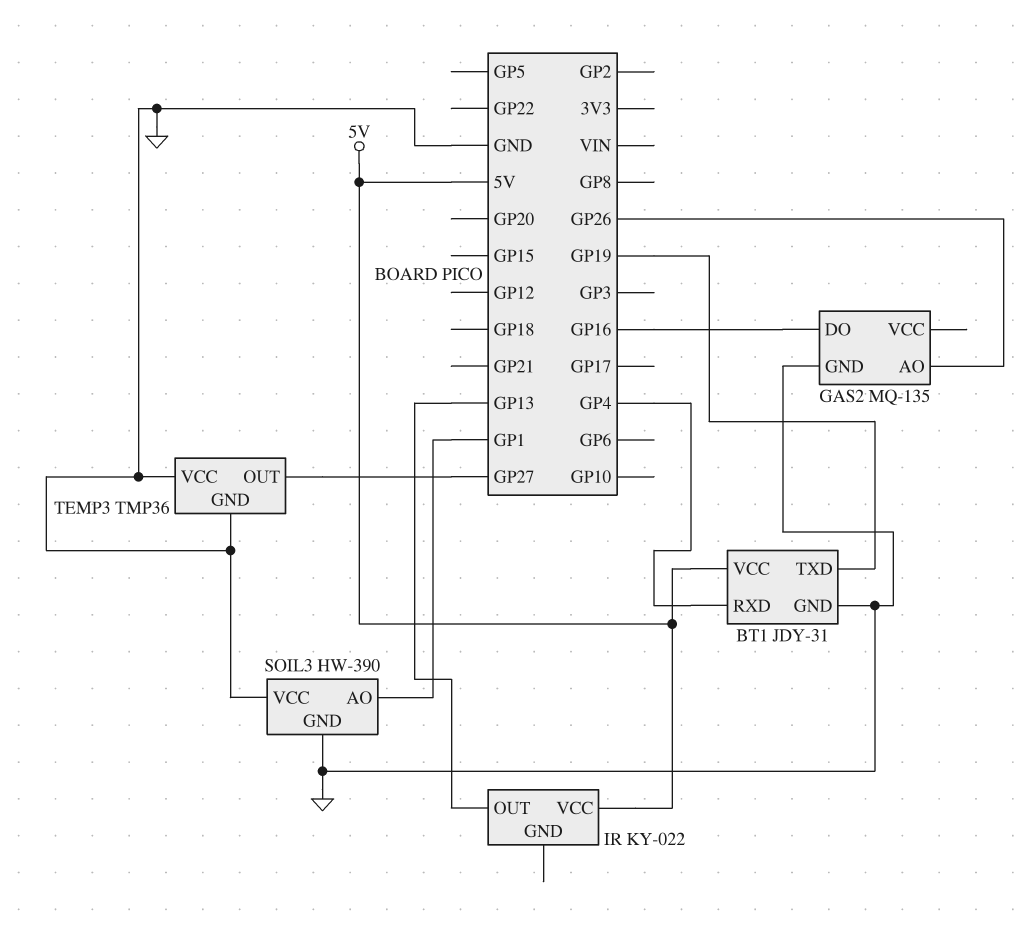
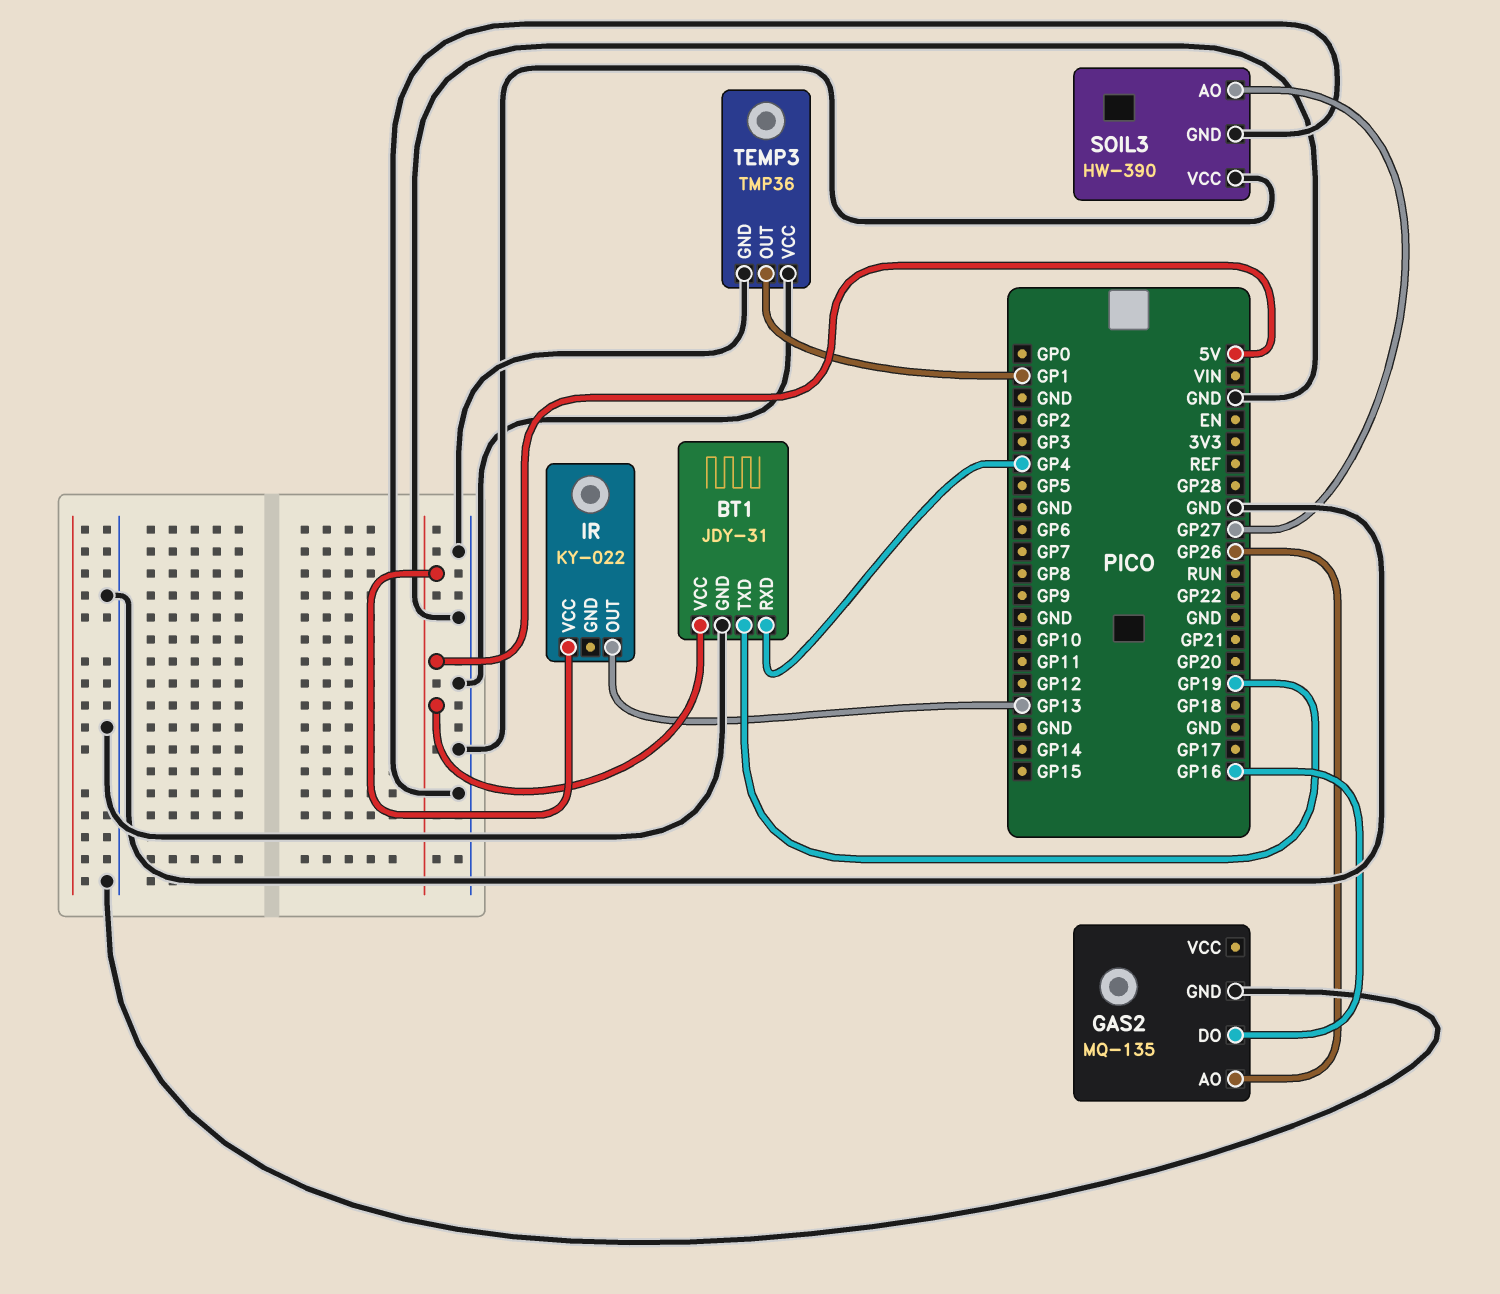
SOIL3 pin AO: GP1 -> GP27
TEMP3 pin OUT: GP27 -> GP1

